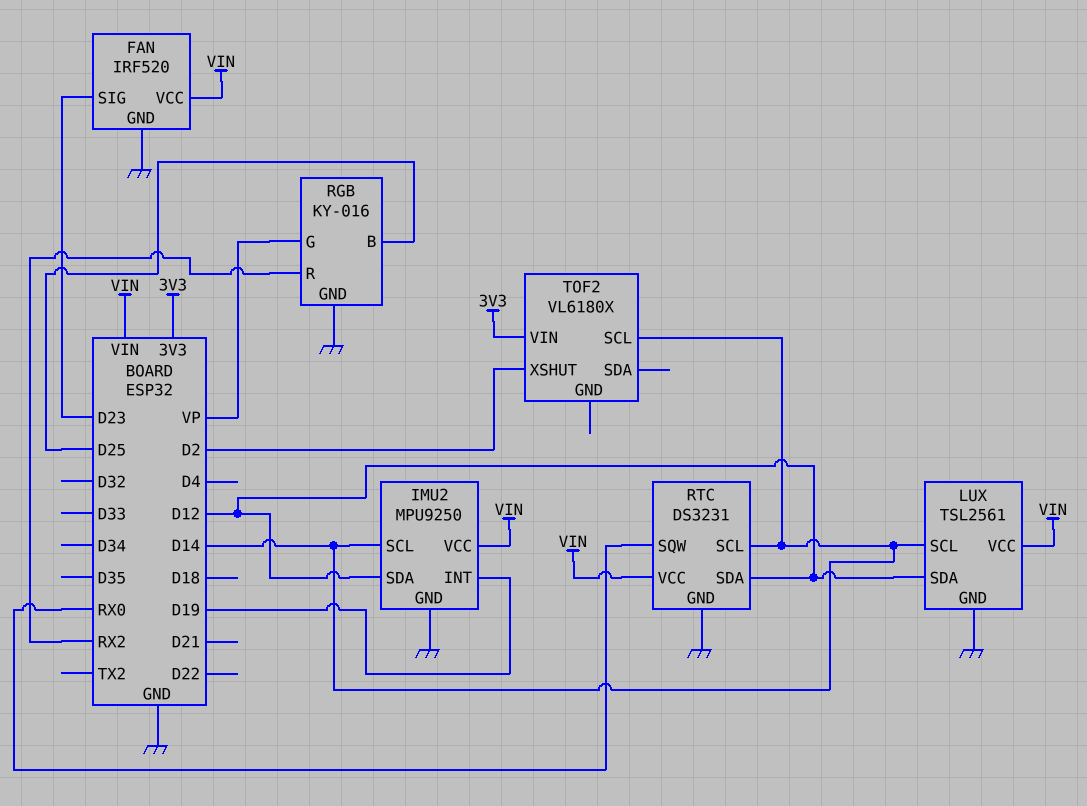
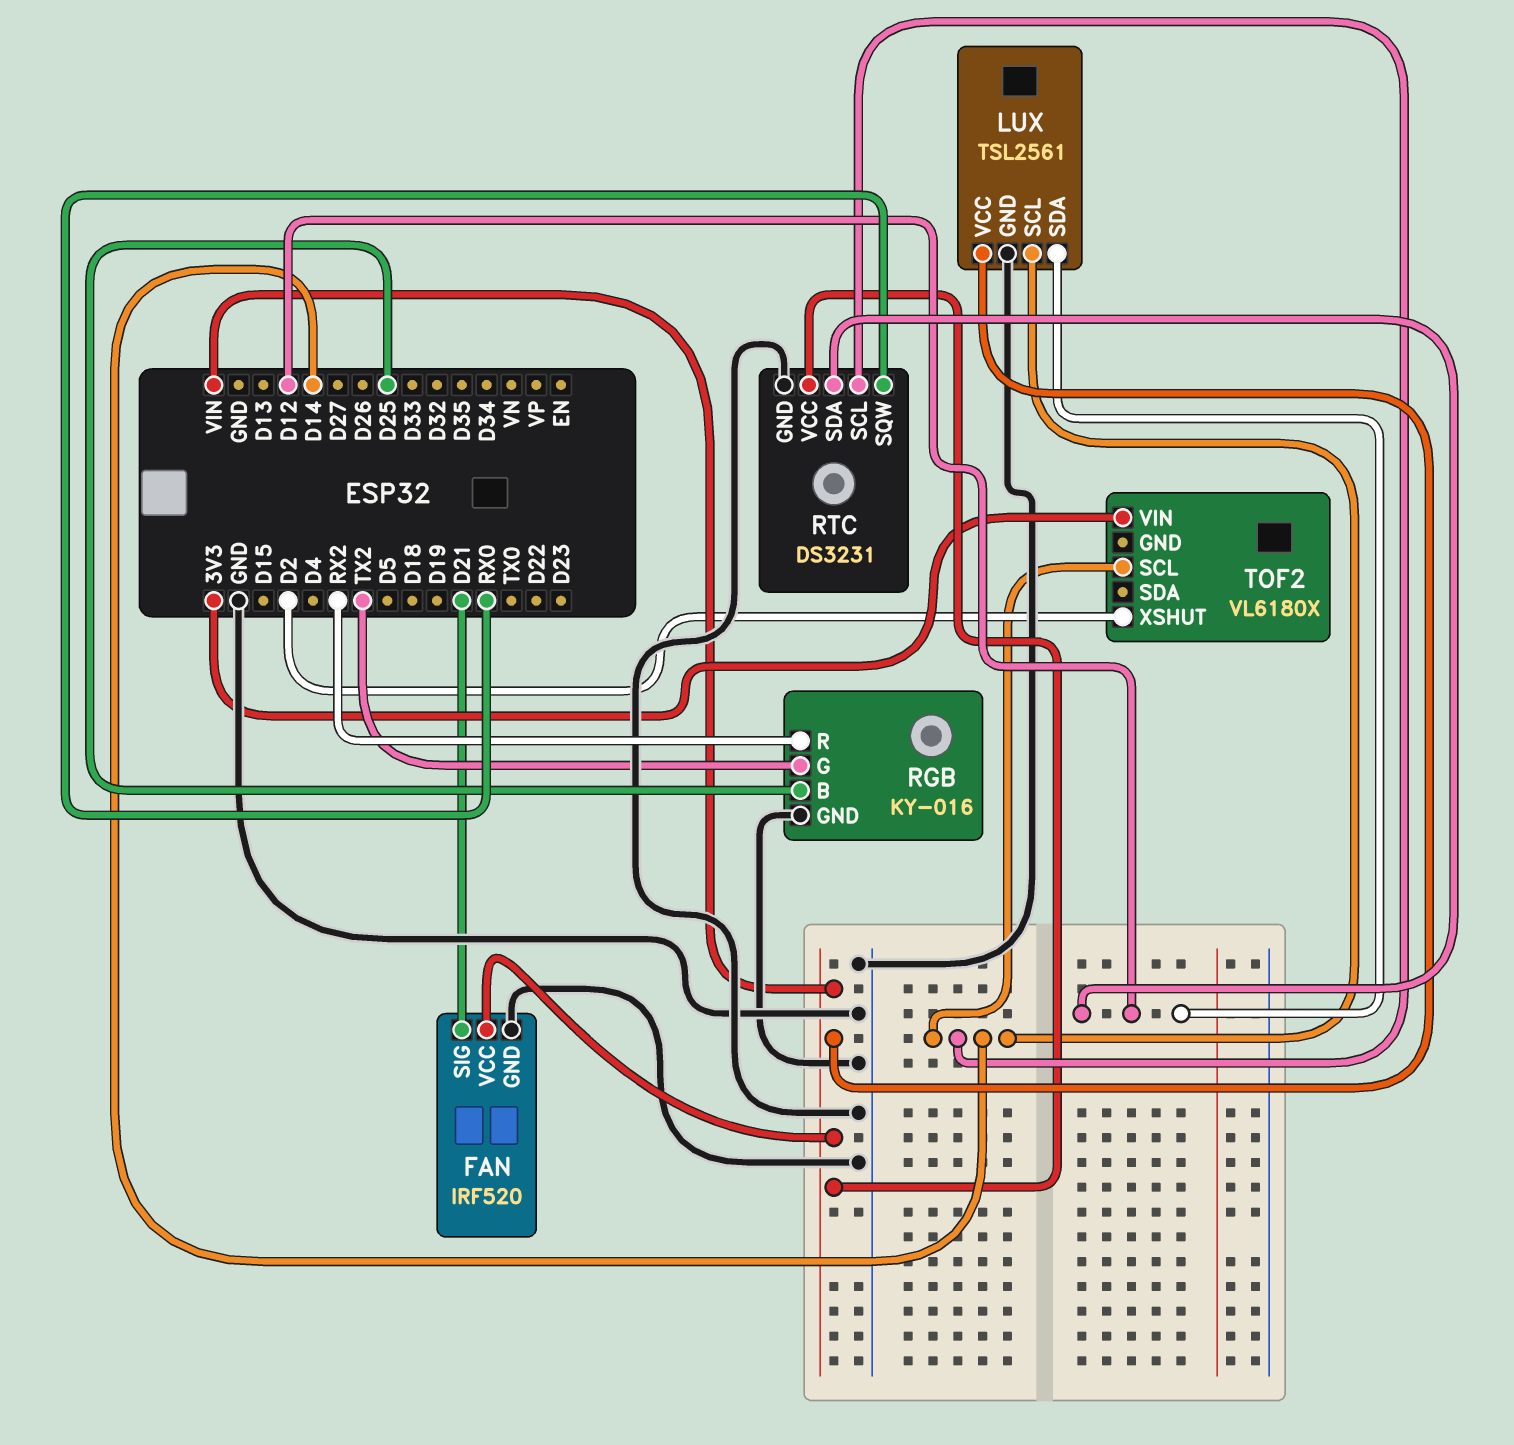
FAN pin SIG: D23 -> D21
IMU2: MPU9250 -> none
IMU2 pin GND: GND -> none
IMU2 pin INT: D19 -> none
IMU2 pin SCL: D14 -> none
IMU2 pin SDA: D12 -> none
IMU2 pin VCC: VIN -> none
RGB pin G: VP -> TX2

